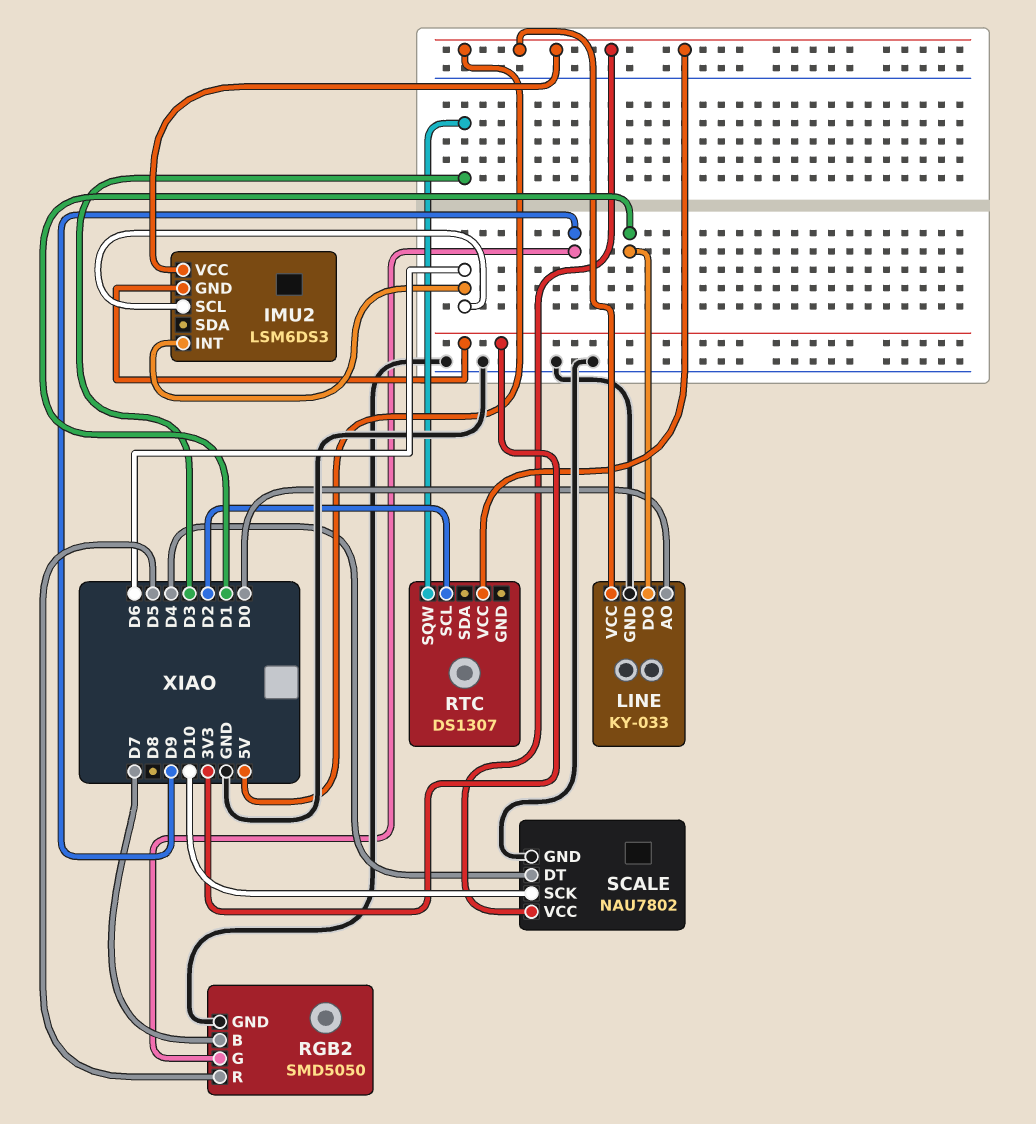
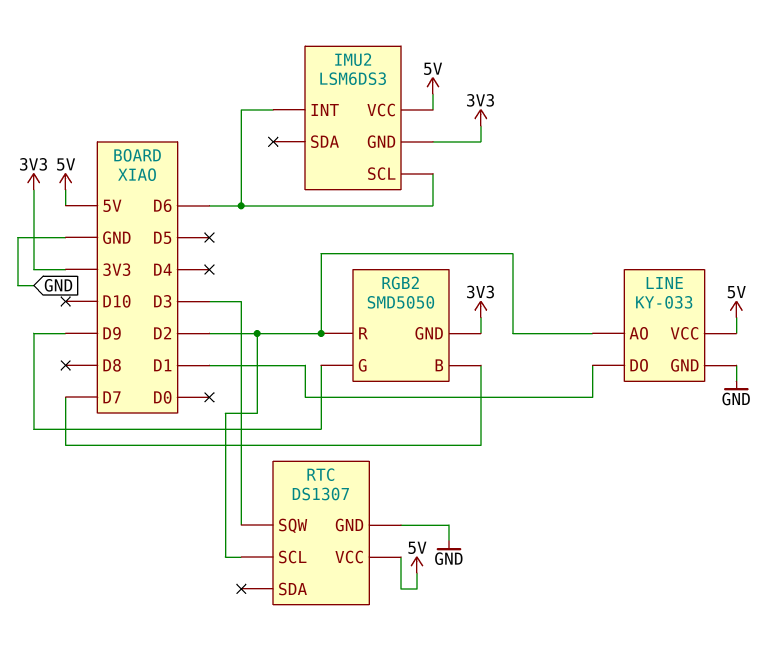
LINE pin AO: D0 -> D2
RGB2 pin GND: GND -> 3V3
RGB2 pin R: D5 -> D2
RTC pin GND: none -> GND
SCALE: NAU7802 -> none
SCALE pin DT: D4 -> none
SCALE pin GND: GND -> none
SCALE pin SCK: D10 -> none
SCALE pin VCC: 5V -> none

